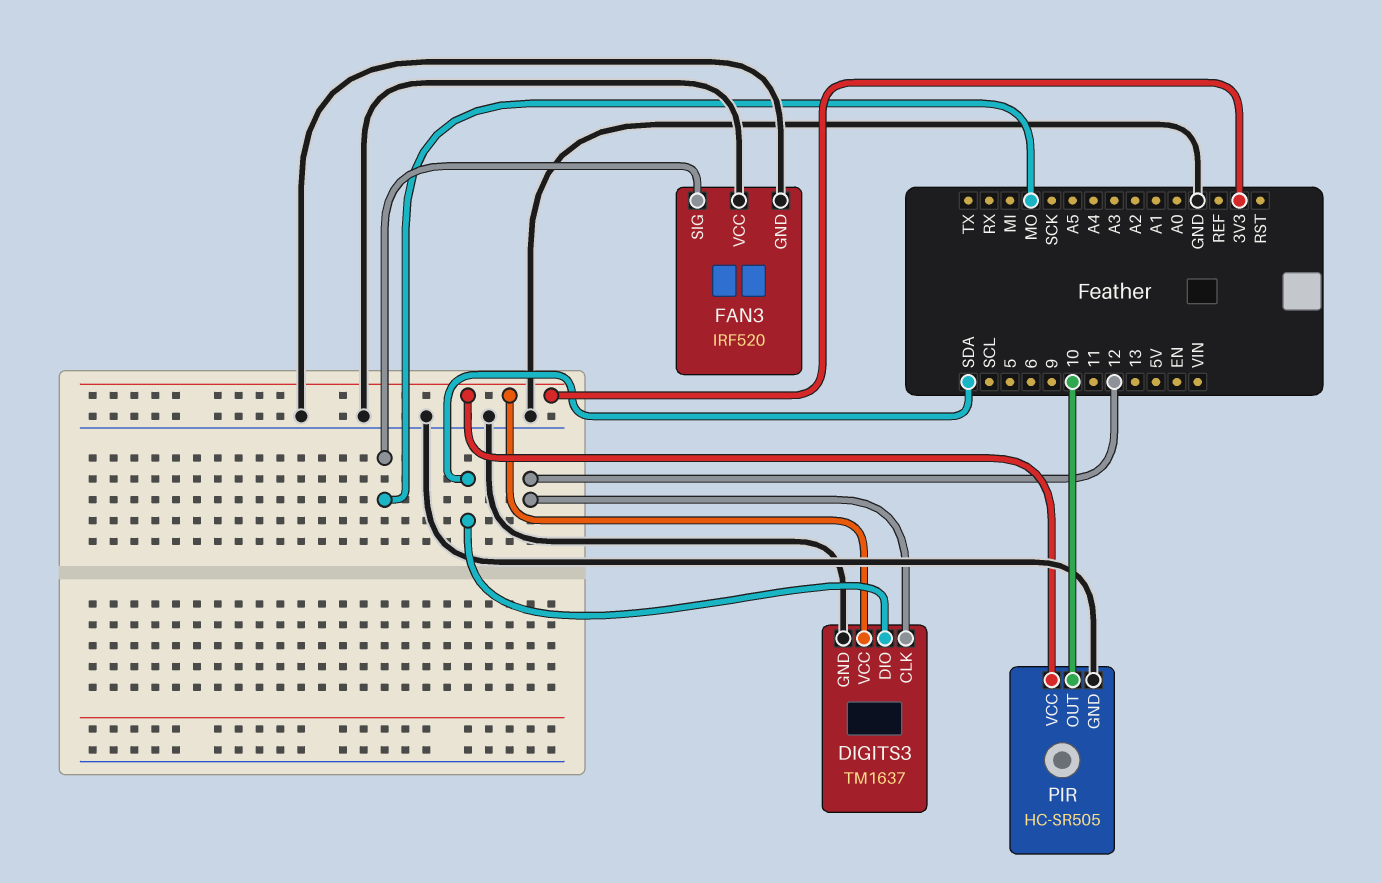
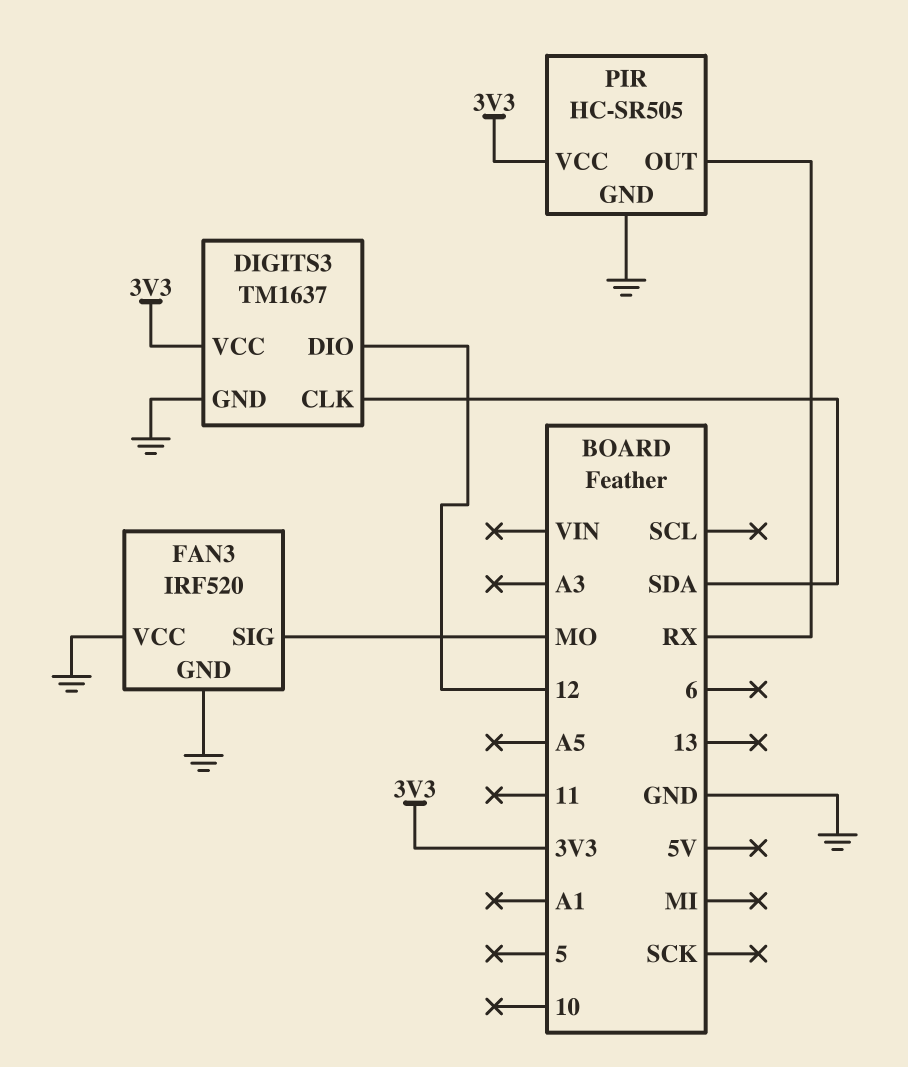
DIGITS3 pin CLK: 12 -> SDA
DIGITS3 pin DIO: SDA -> 12
PIR pin OUT: 10 -> RX

